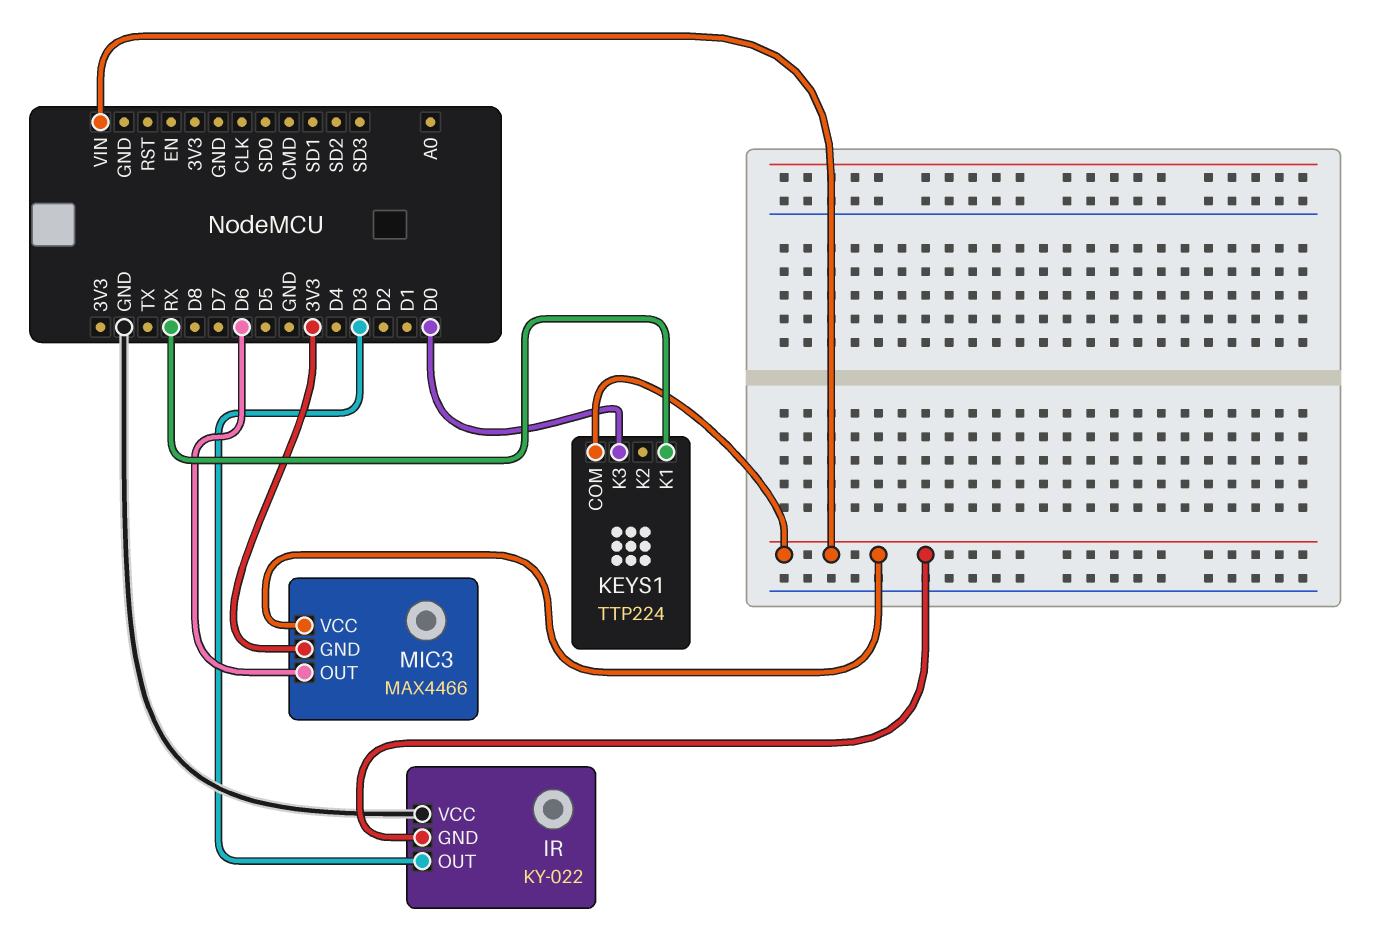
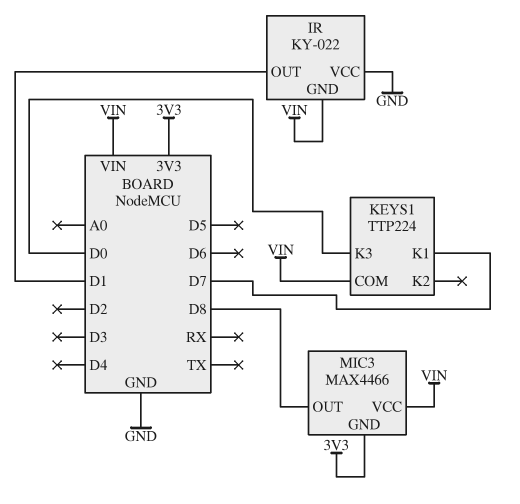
IR pin OUT: D3 -> D1
KEYS1 pin K1: RX -> D7
MIC3 pin OUT: D6 -> D8

